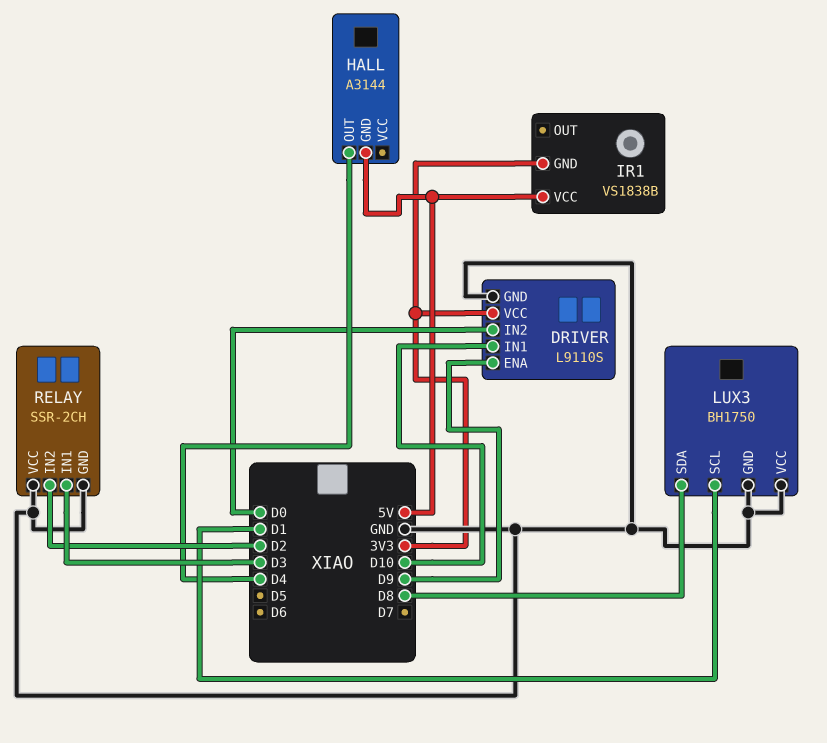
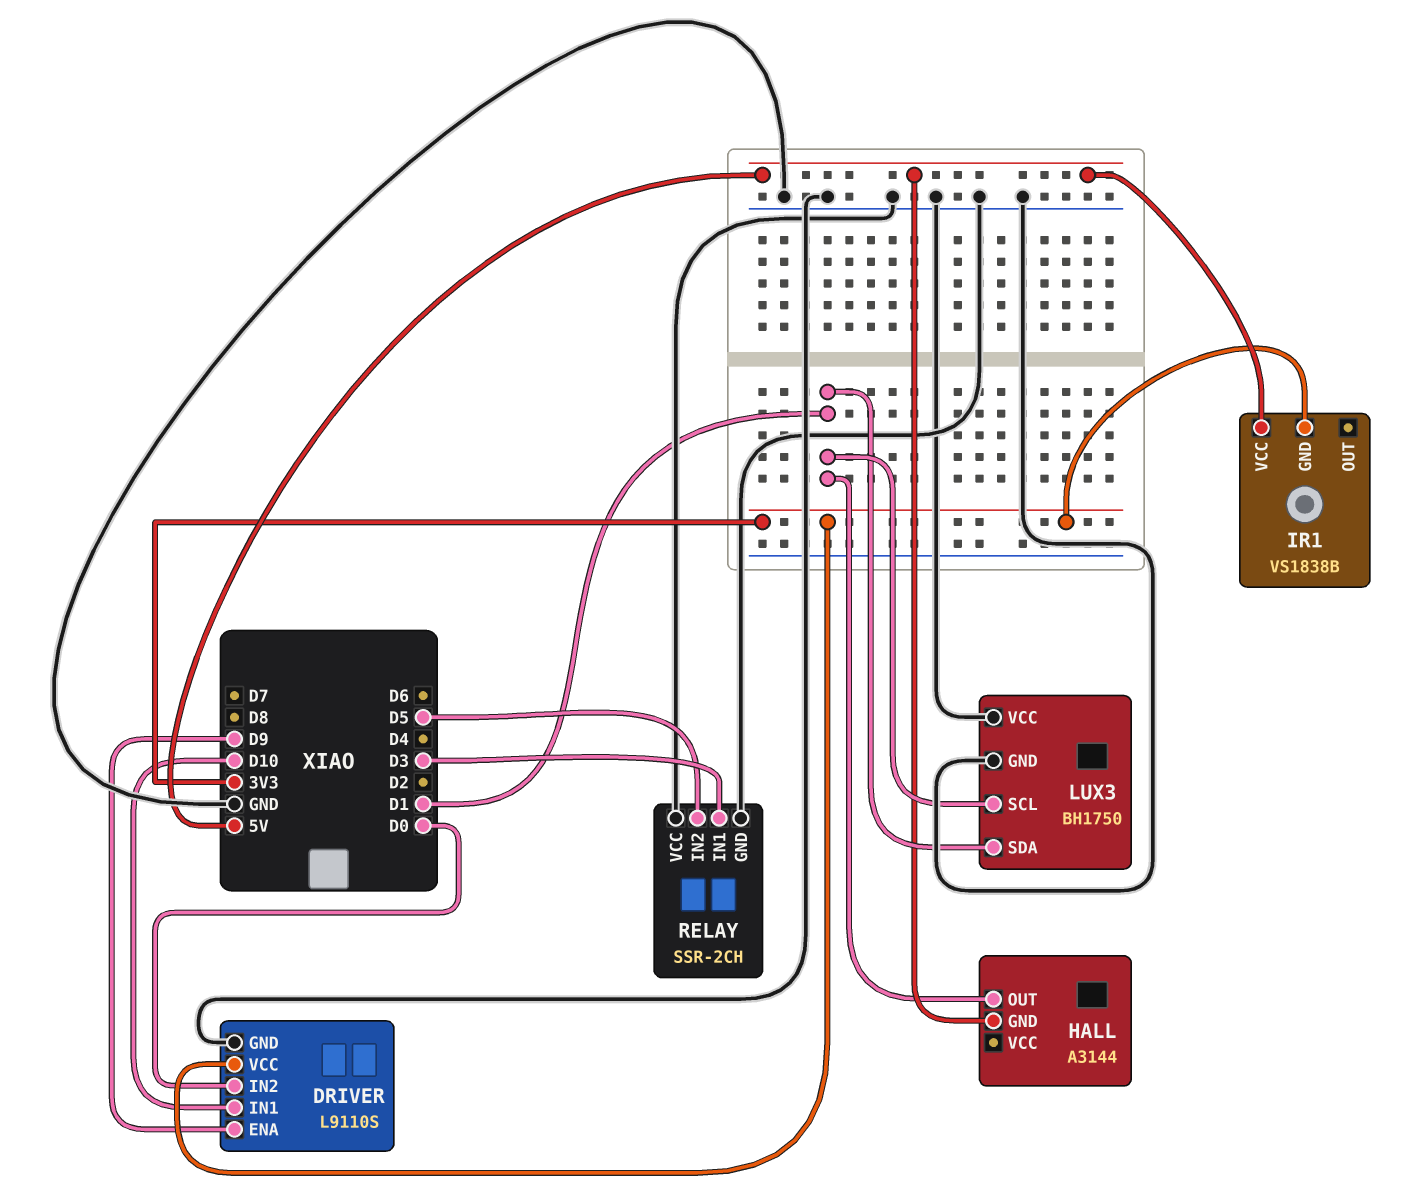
HALL pin OUT: D4 -> D1
LUX3 pin SDA: D8 -> D1
RELAY pin IN2: D2 -> D5

